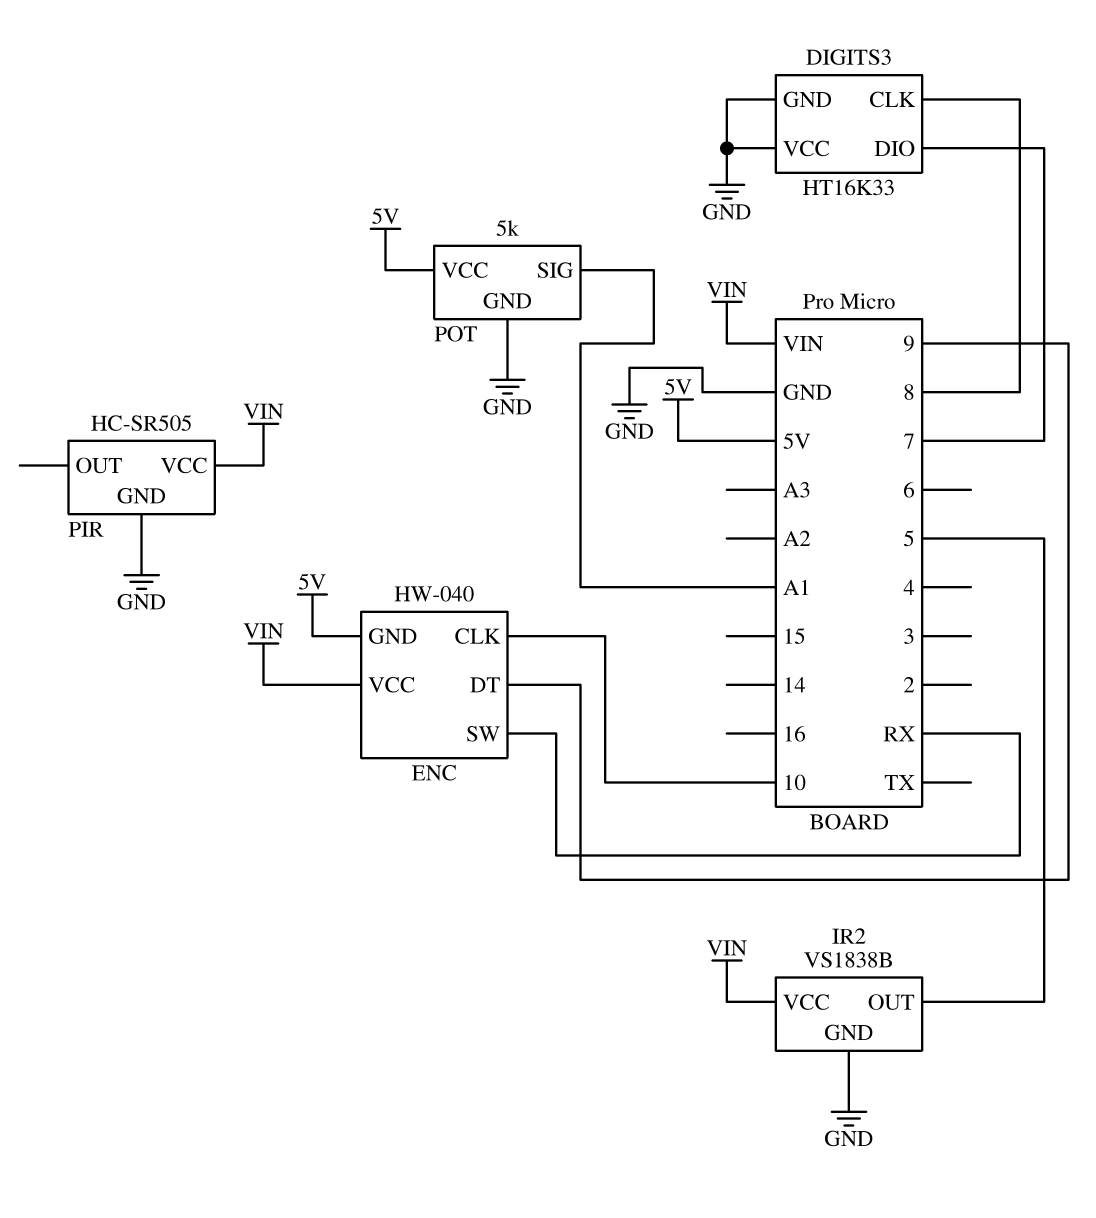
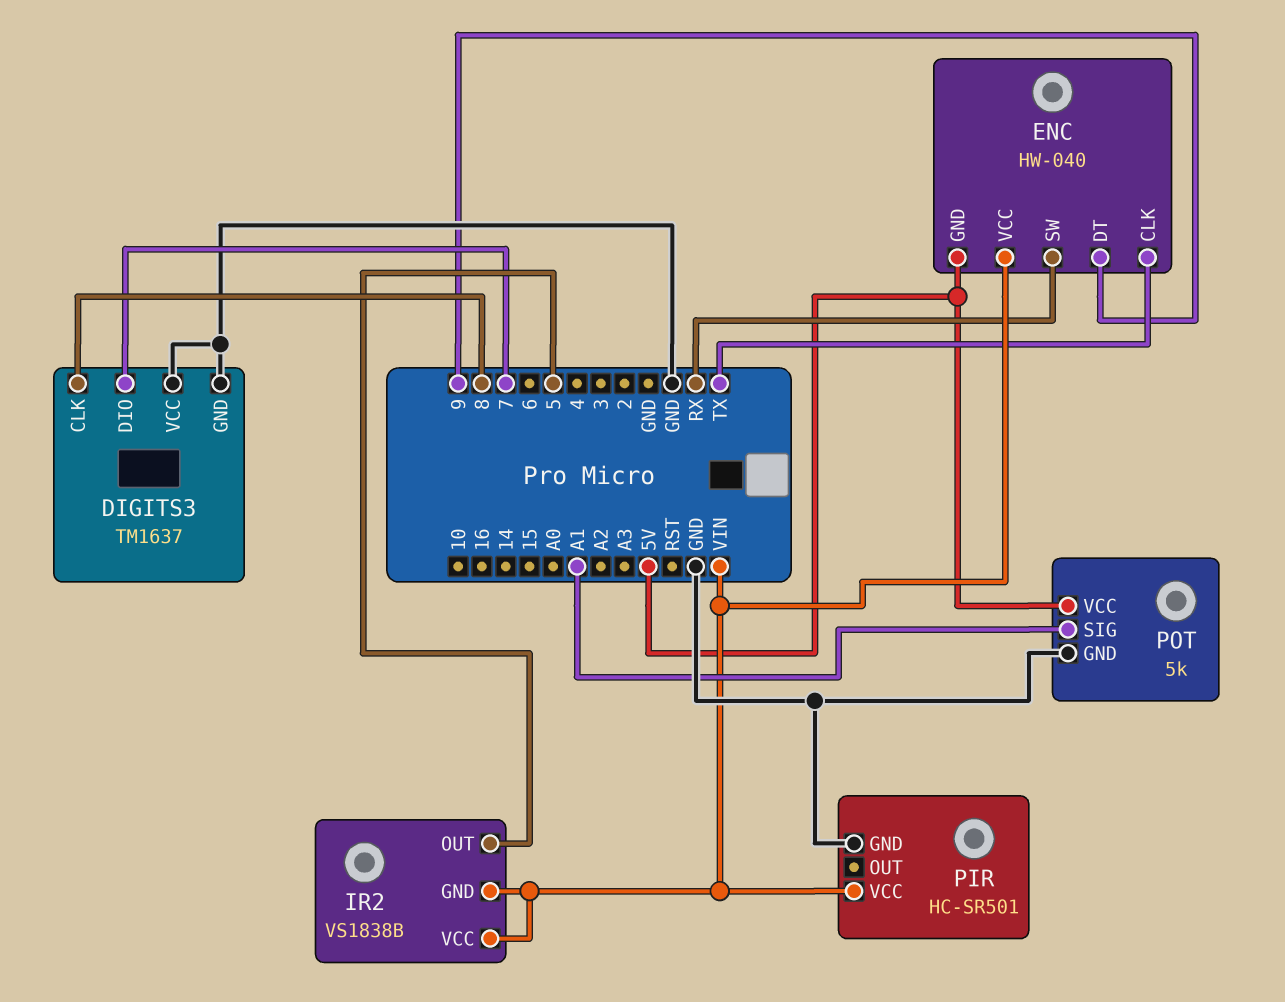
DIGITS3: HT16K33 -> TM1637
ENC pin CLK: 10 -> TX
IR2 pin GND: GND -> VIN
PIR: HC-SR505 -> HC-SR501

